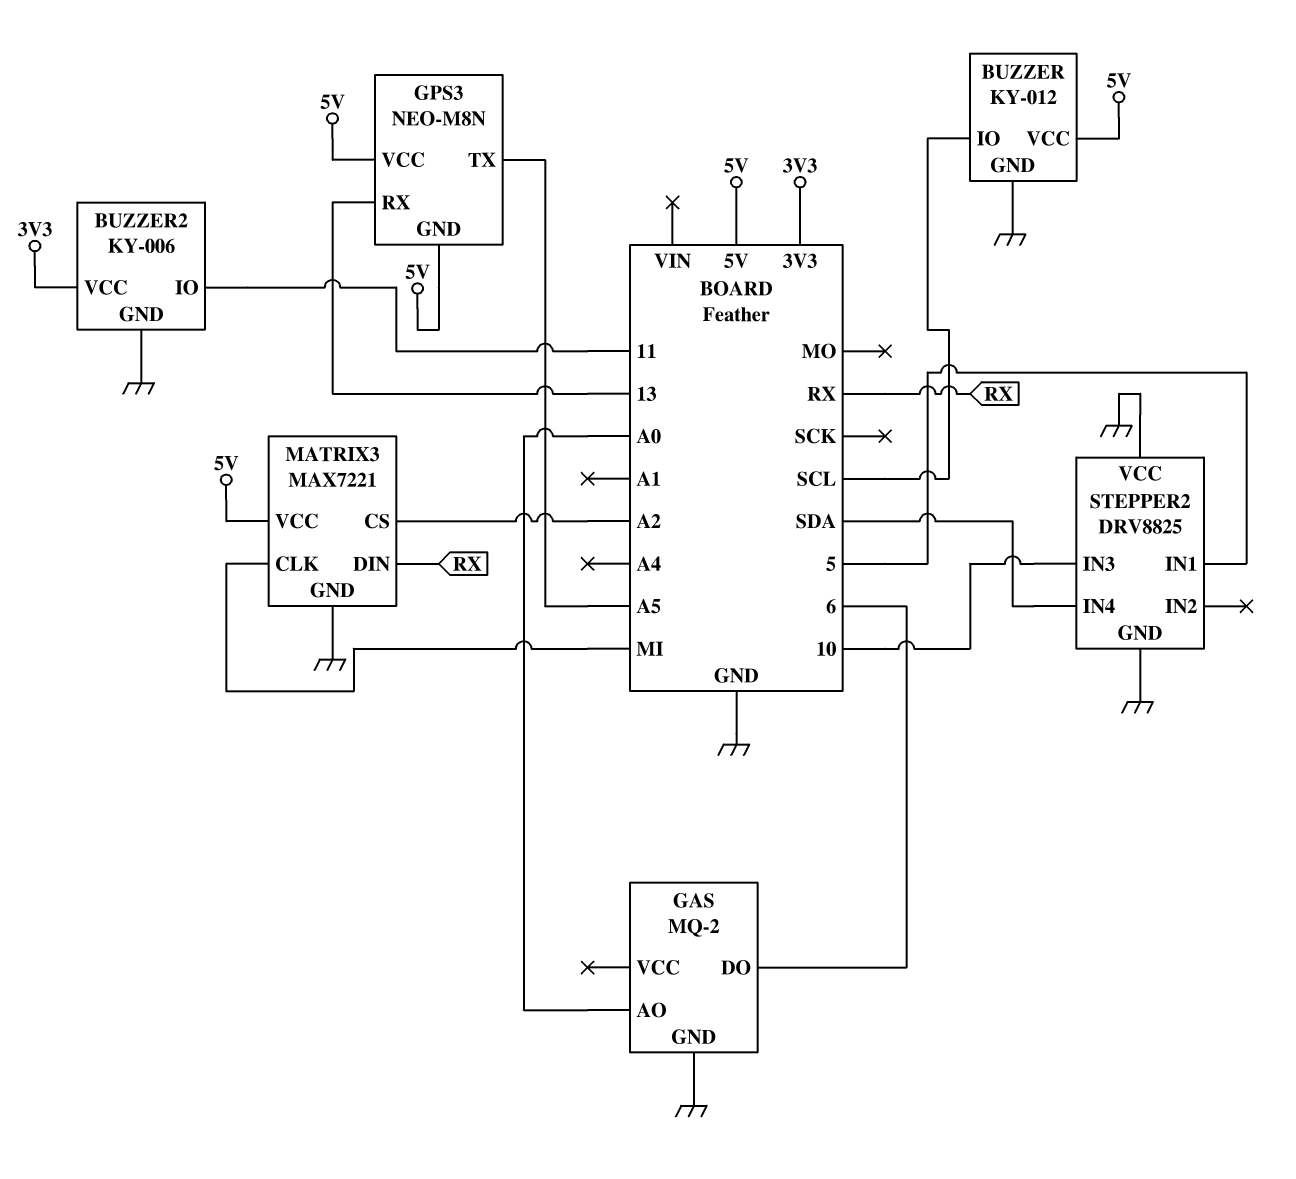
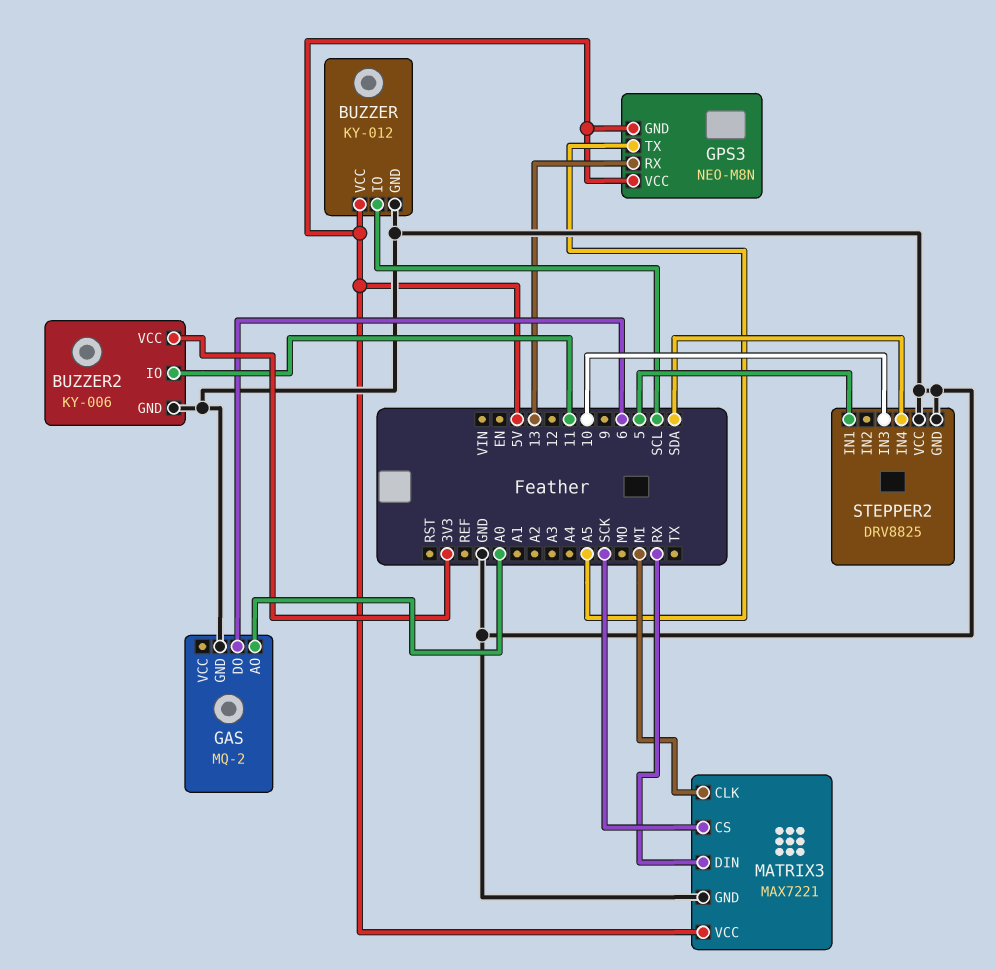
MATRIX3 pin CS: A2 -> SCK

